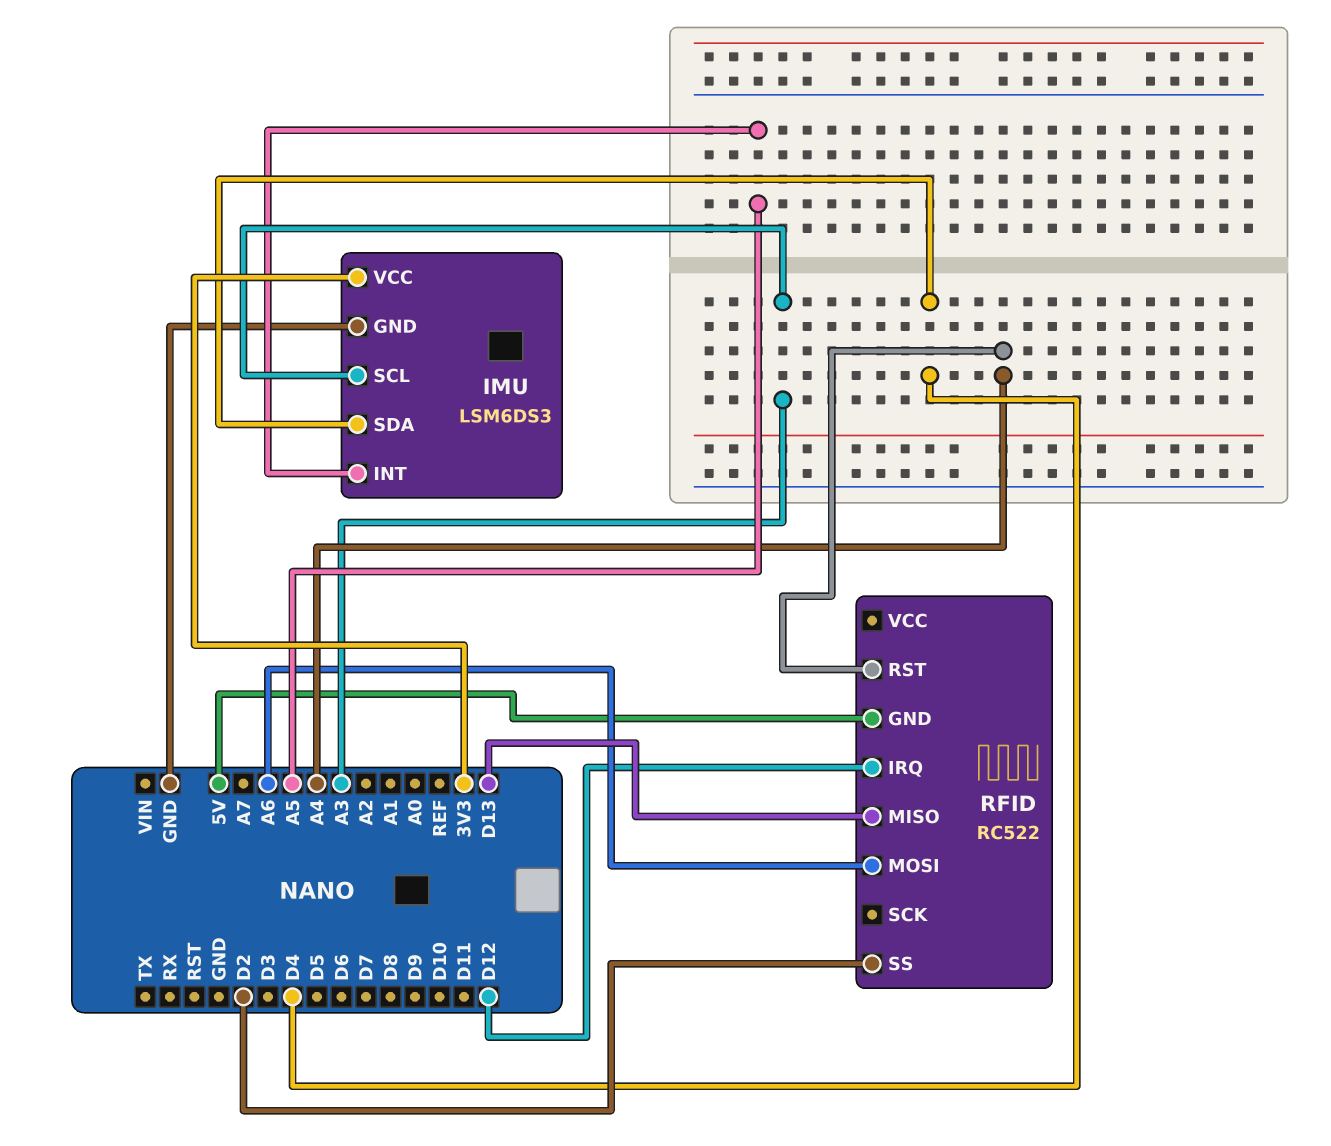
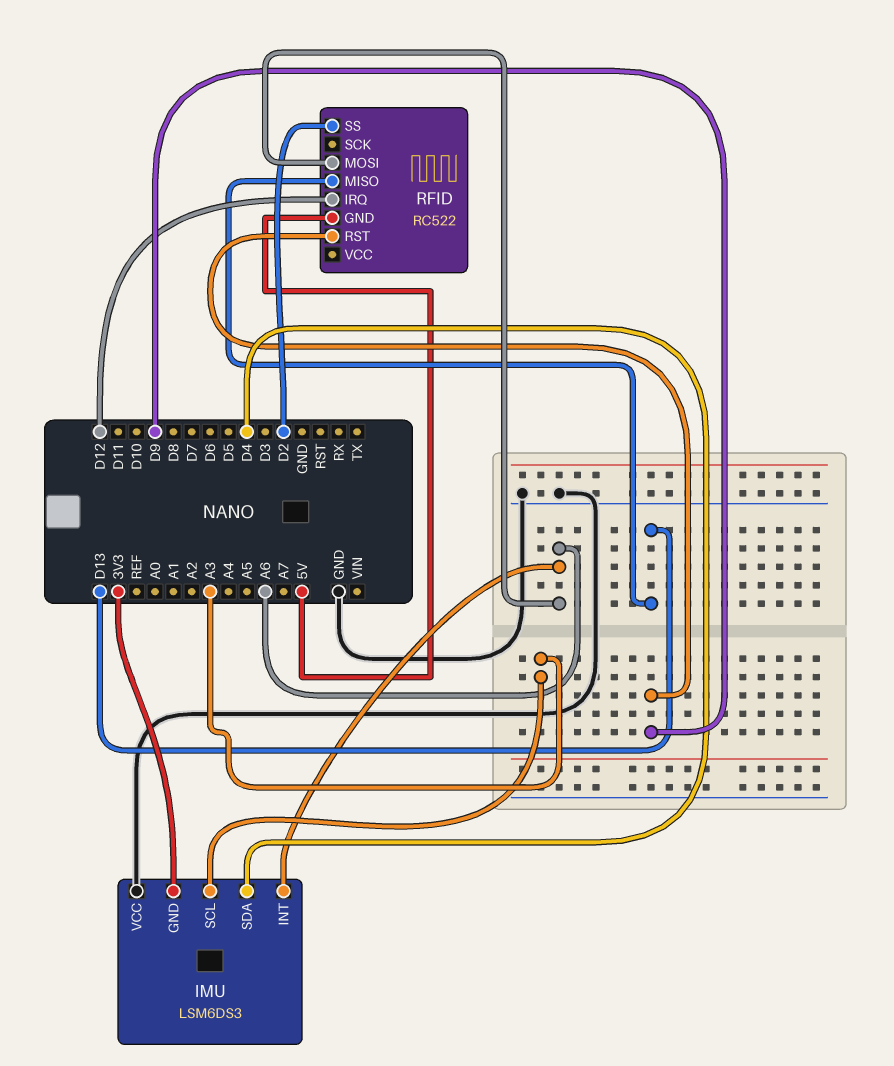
IMU pin GND: GND -> 3V3
IMU pin INT: A5 -> A6
IMU pin VCC: 3V3 -> GND
RFID pin RST: A4 -> D9

